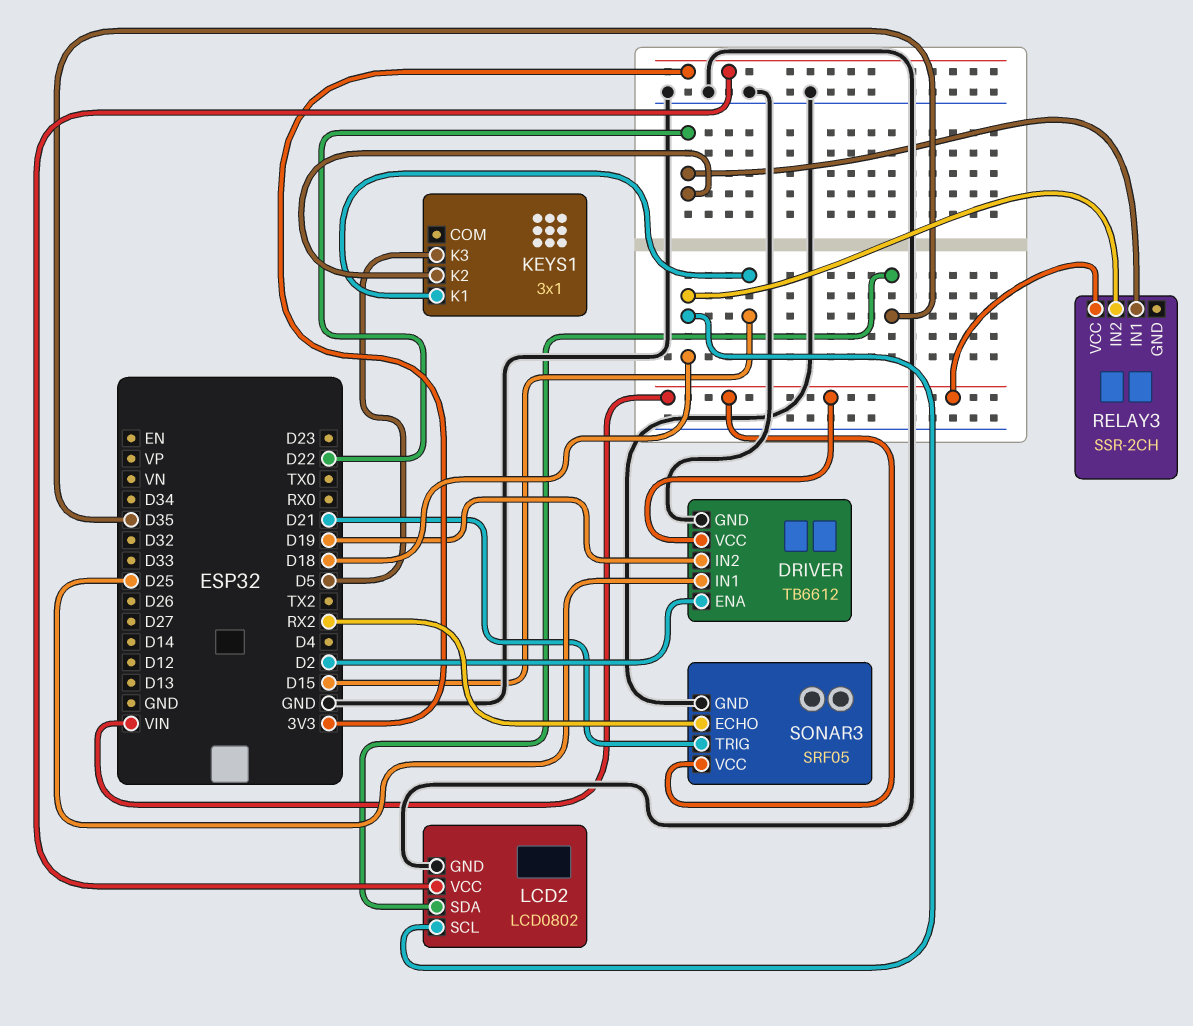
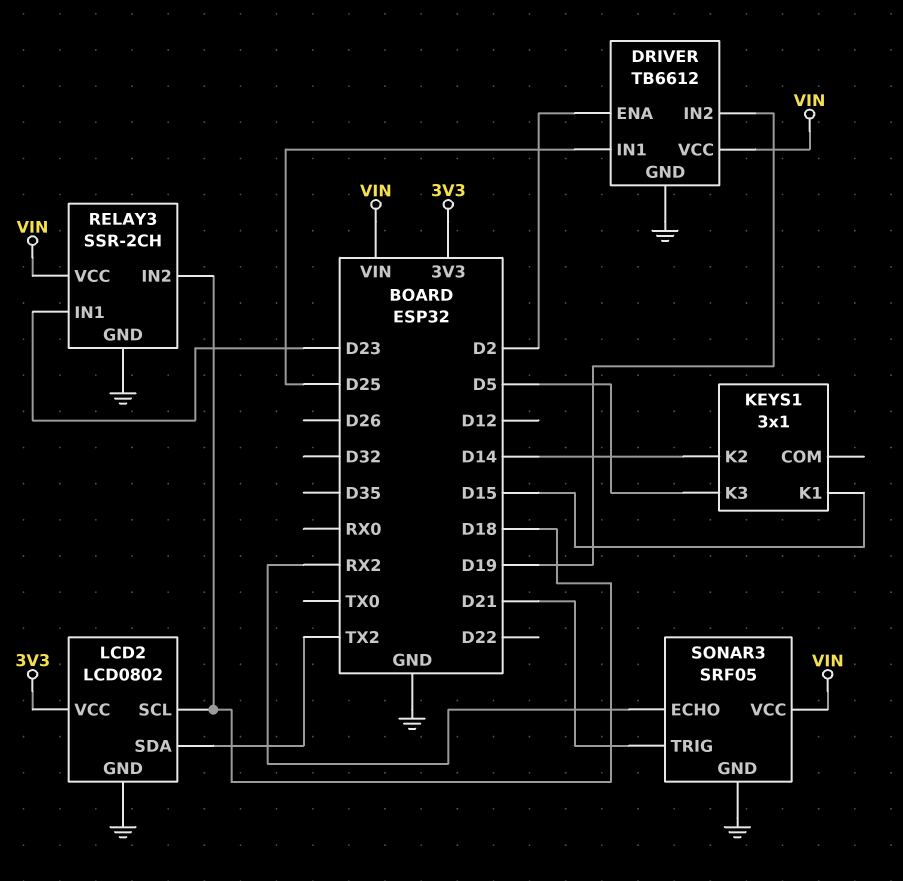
KEYS1 pin K2: D22 -> D14
LCD2 pin SDA: D35 -> TX2
RELAY3 pin GND: none -> GND
RELAY3 pin IN1: D22 -> D23

